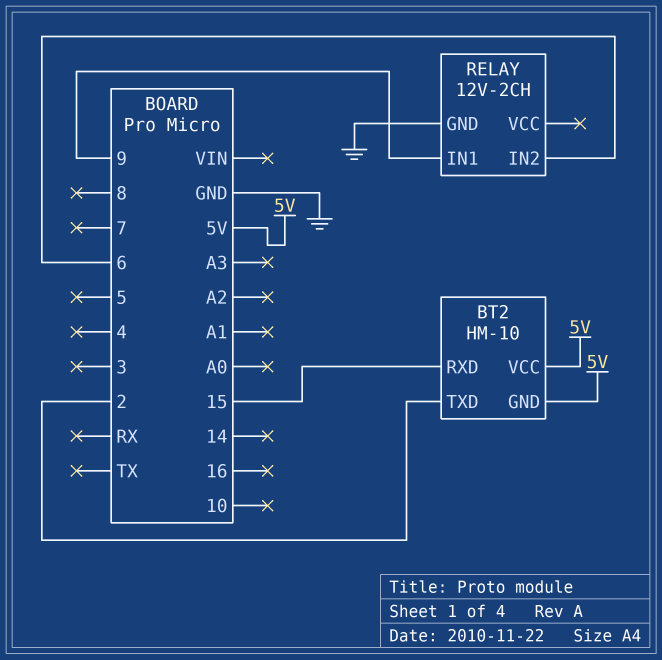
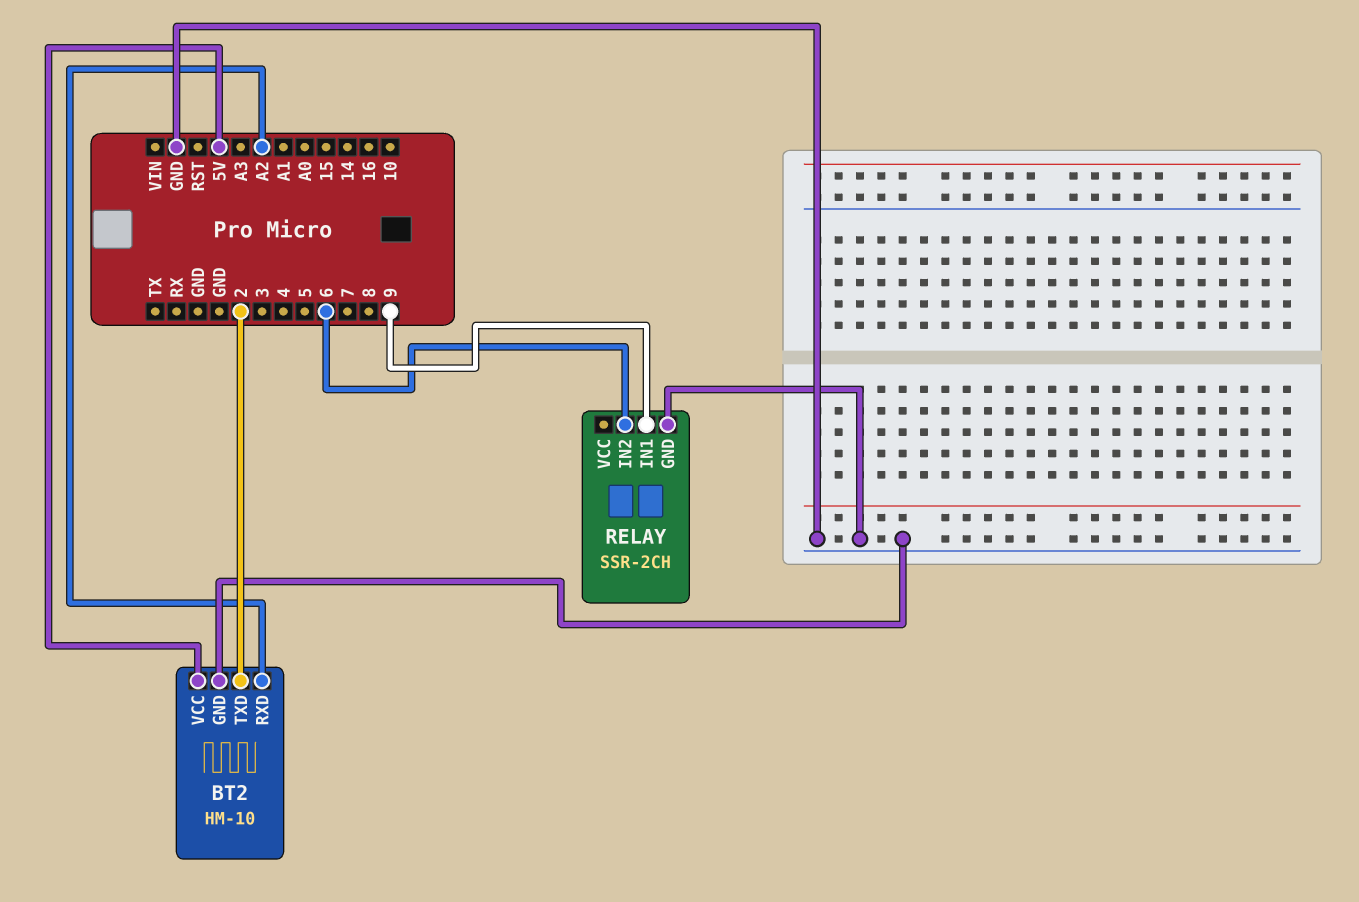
BT2 pin GND: 5V -> GND
BT2 pin RXD: 15 -> A2
RELAY: 12V-2CH -> SSR-2CH

